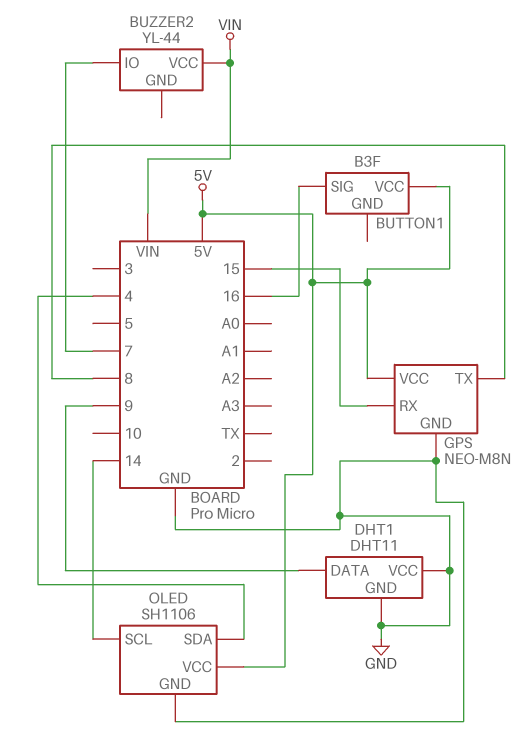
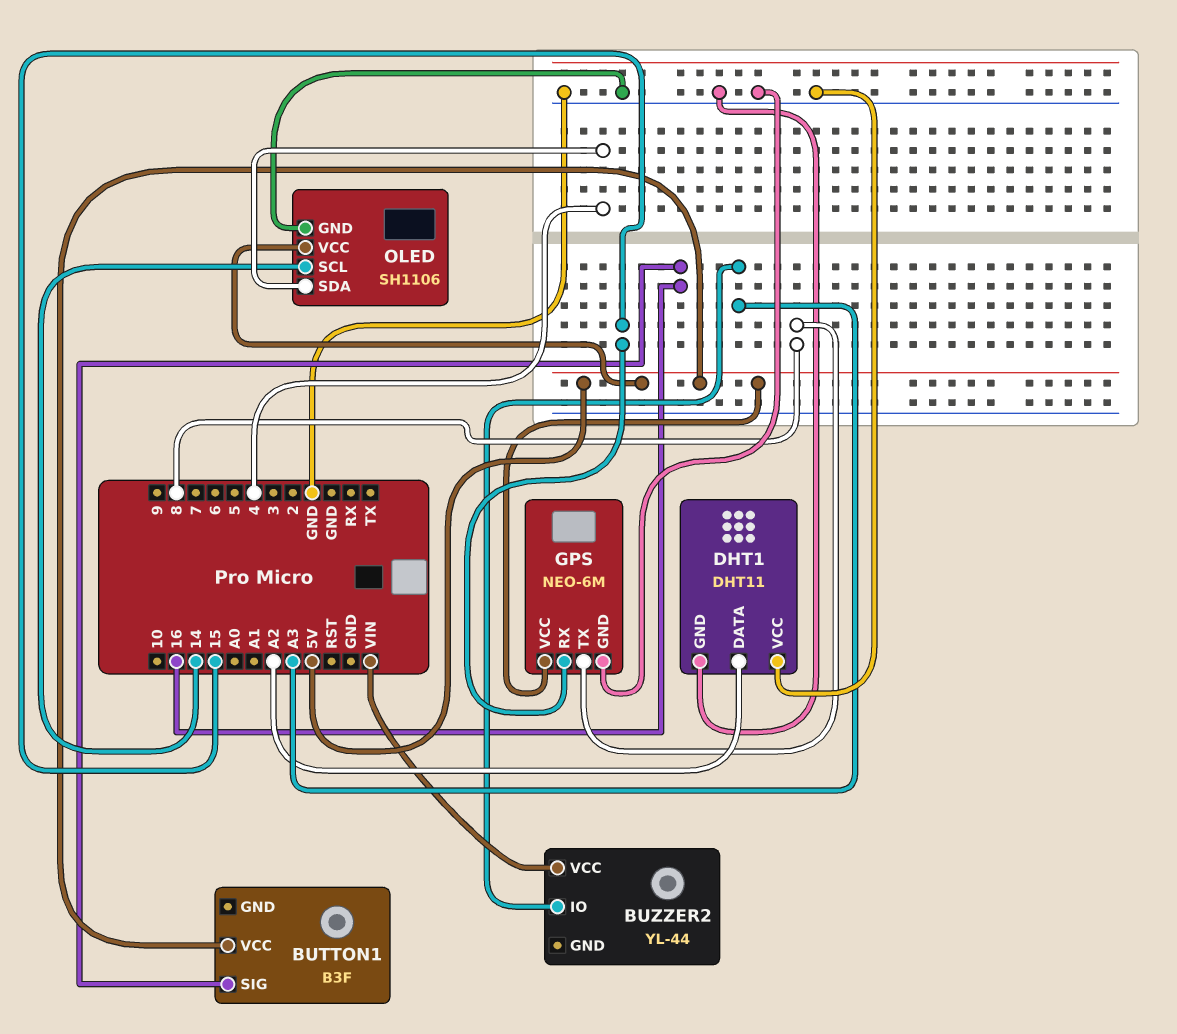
BUZZER2 pin IO: 7 -> A3
DHT1 pin DATA: 9 -> A2
GPS: NEO-M8N -> NEO-6M

